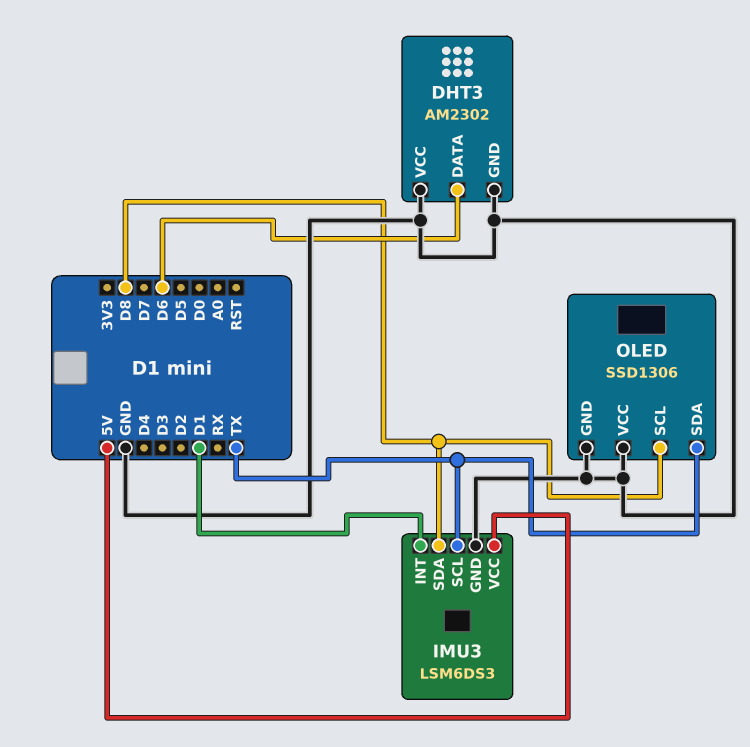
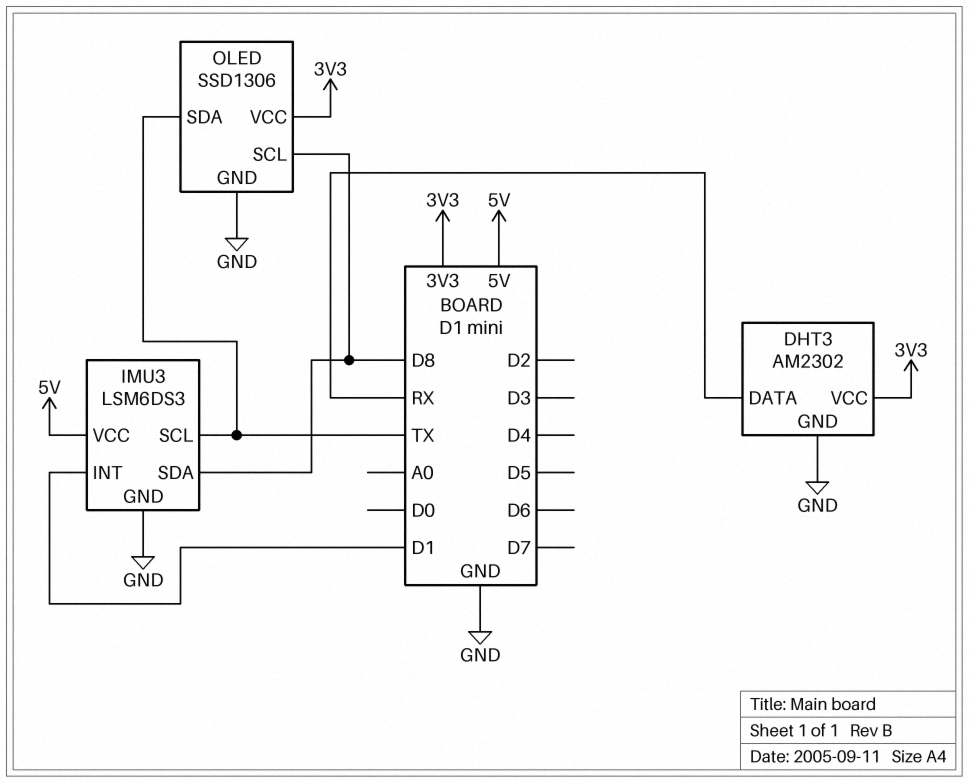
DHT3 pin DATA: D6 -> RX
DHT3 pin VCC: GND -> 3V3
OLED pin VCC: GND -> 3V3

